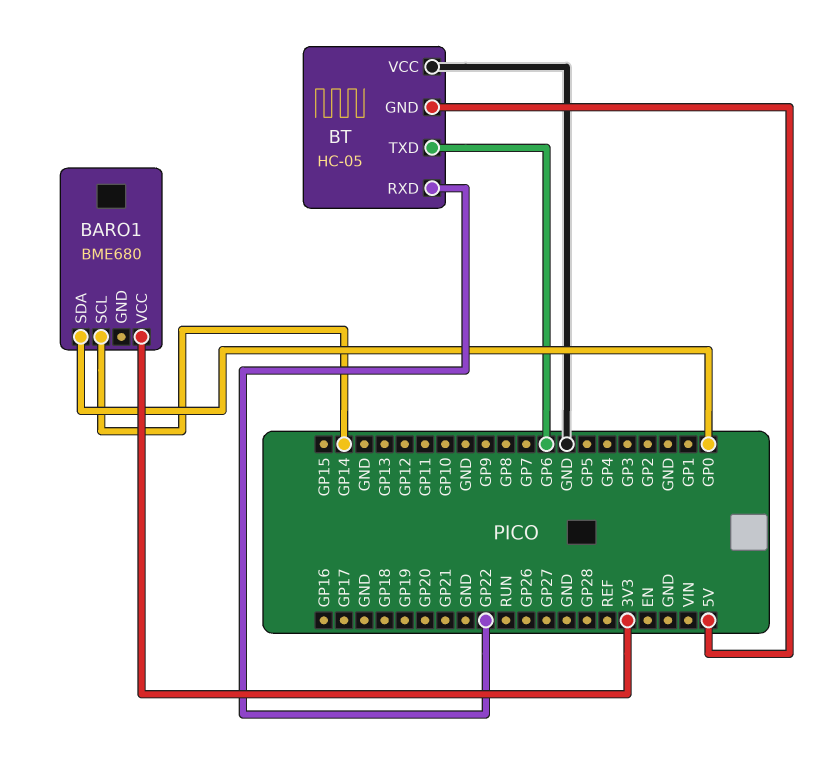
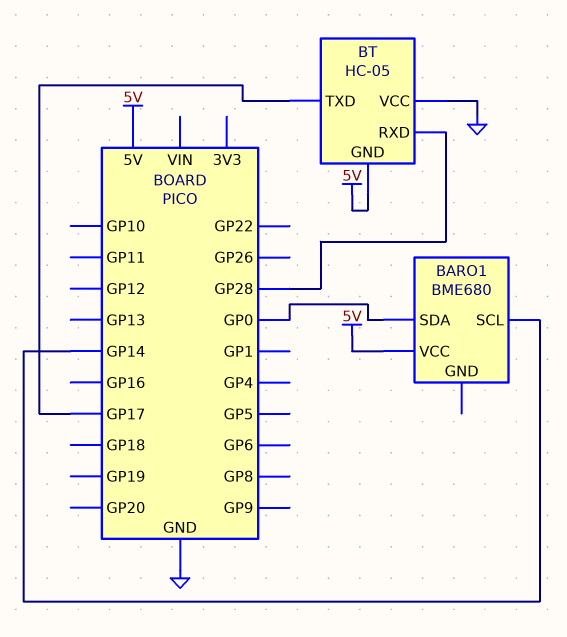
BARO1 pin VCC: 3V3 -> 5V
BT pin RXD: GP22 -> GP28
BT pin TXD: GP6 -> GP17

